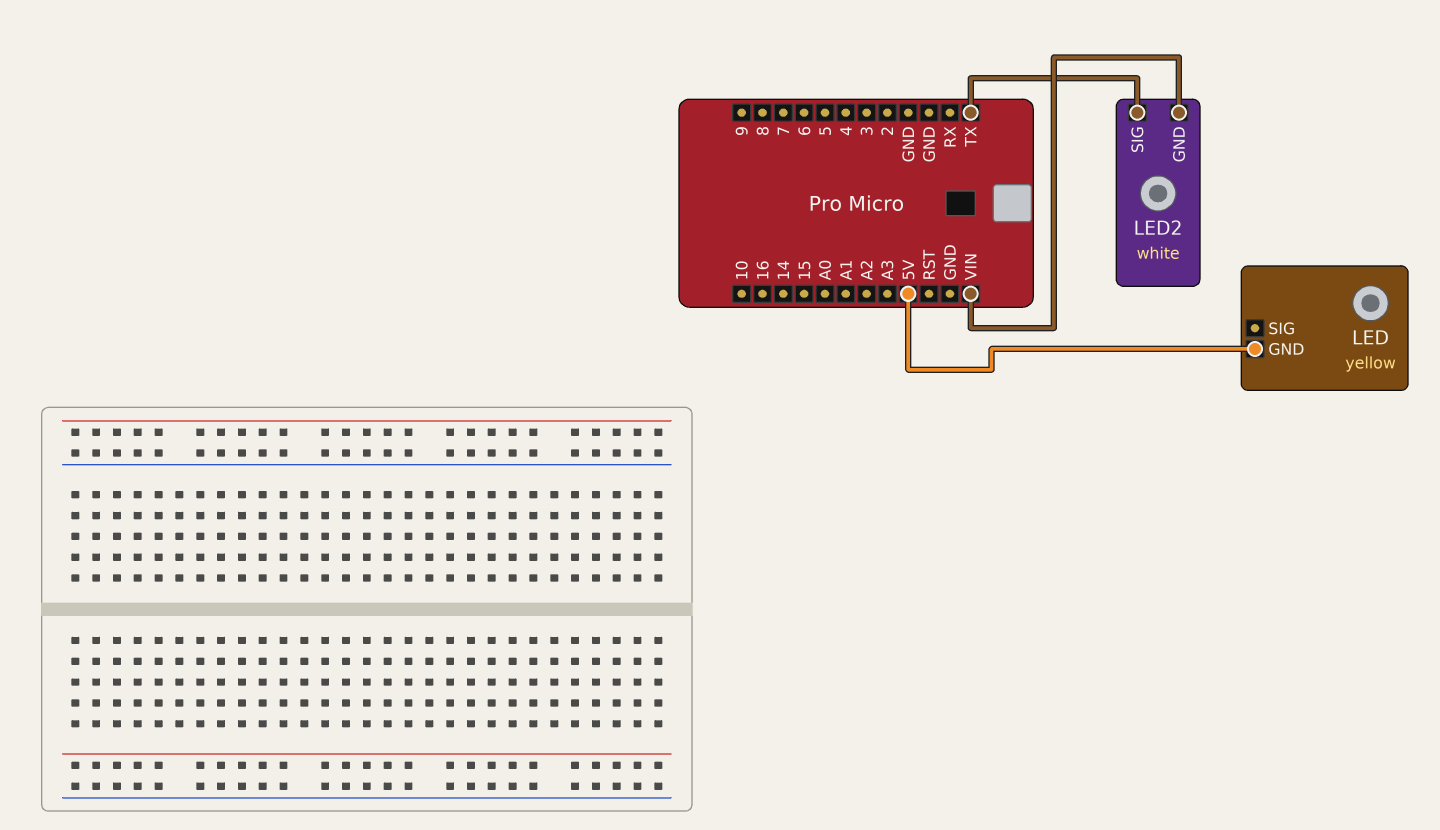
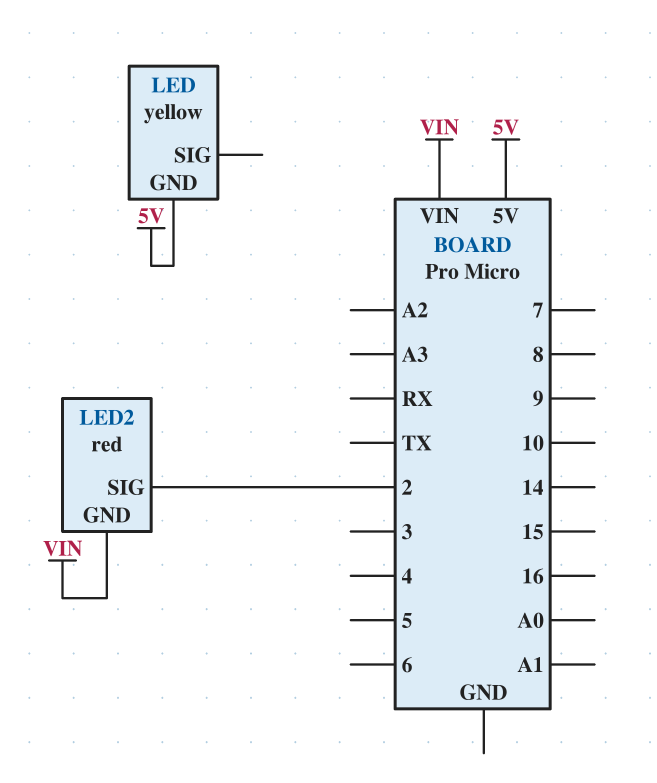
LED2: white -> red
LED2 pin SIG: TX -> 2

